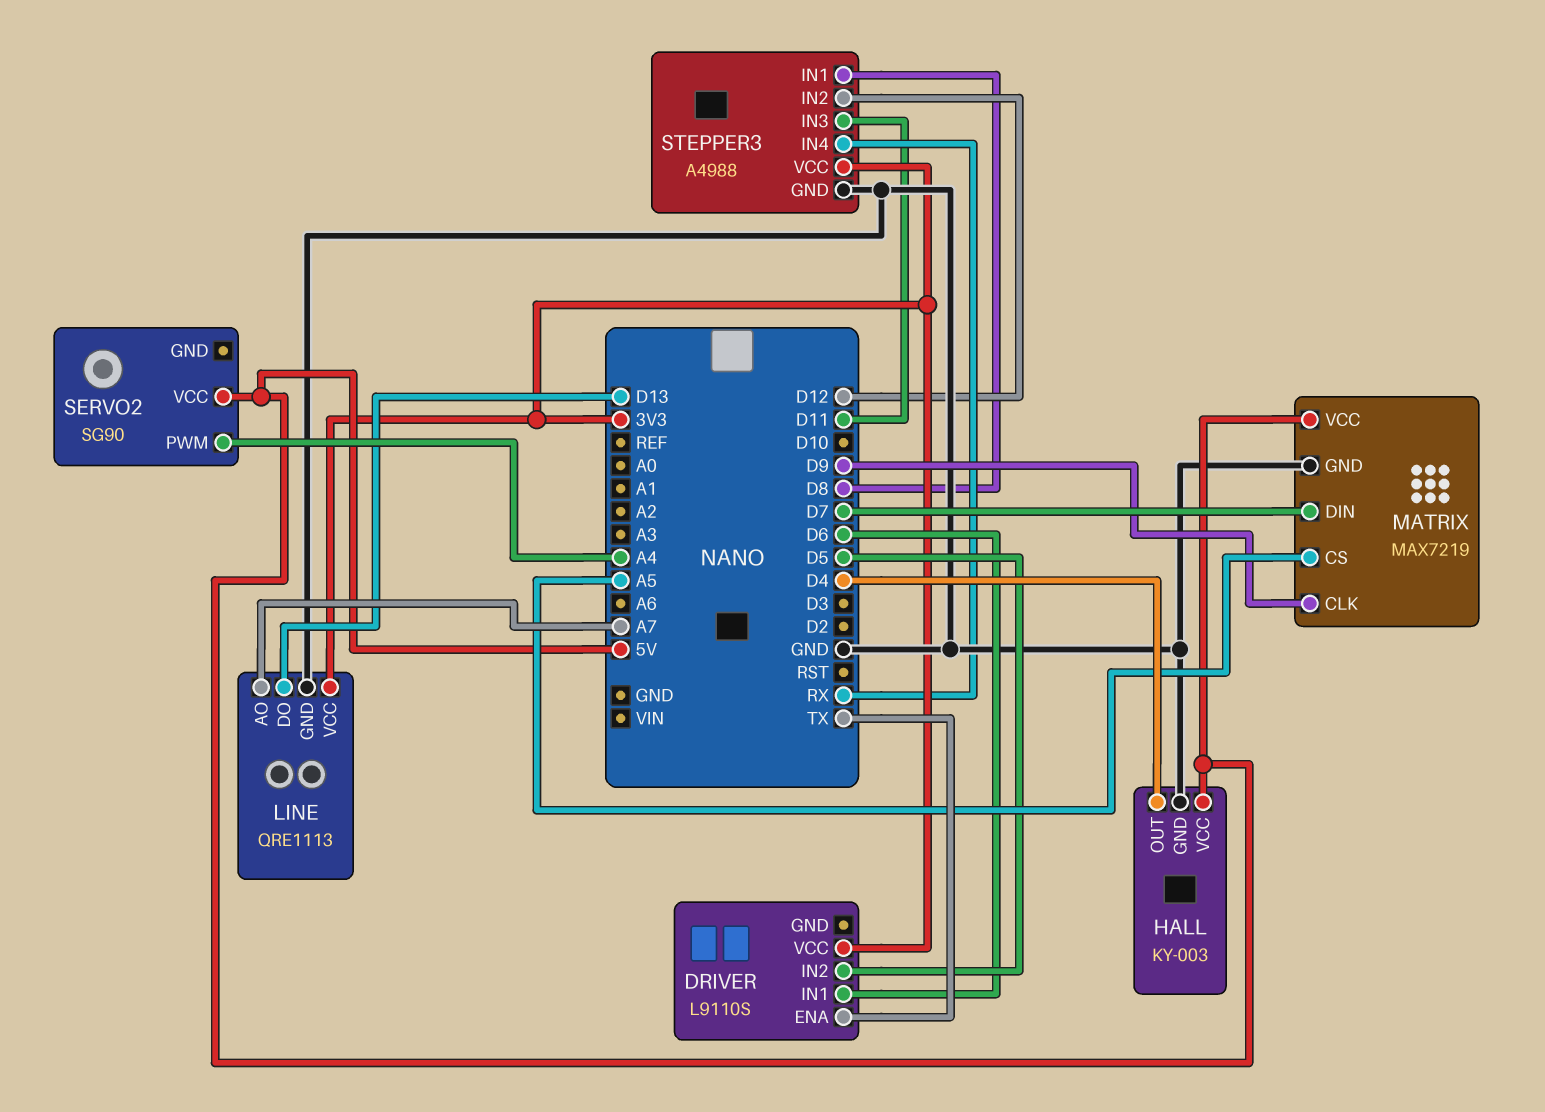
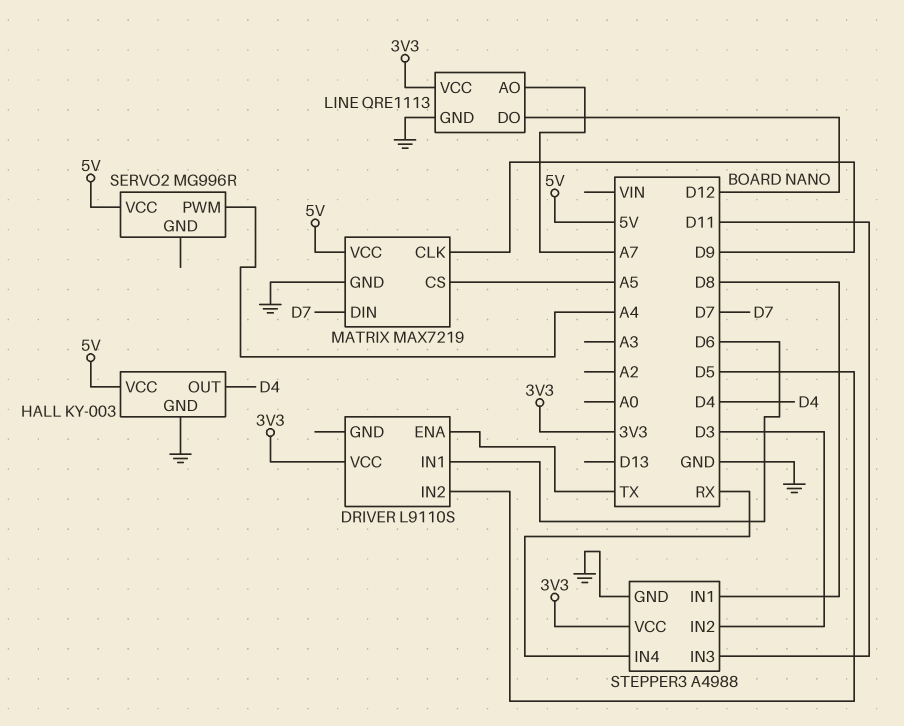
LINE pin DO: D13 -> D12
SERVO2: SG90 -> MG996R
STEPPER3 pin IN2: D12 -> D3

